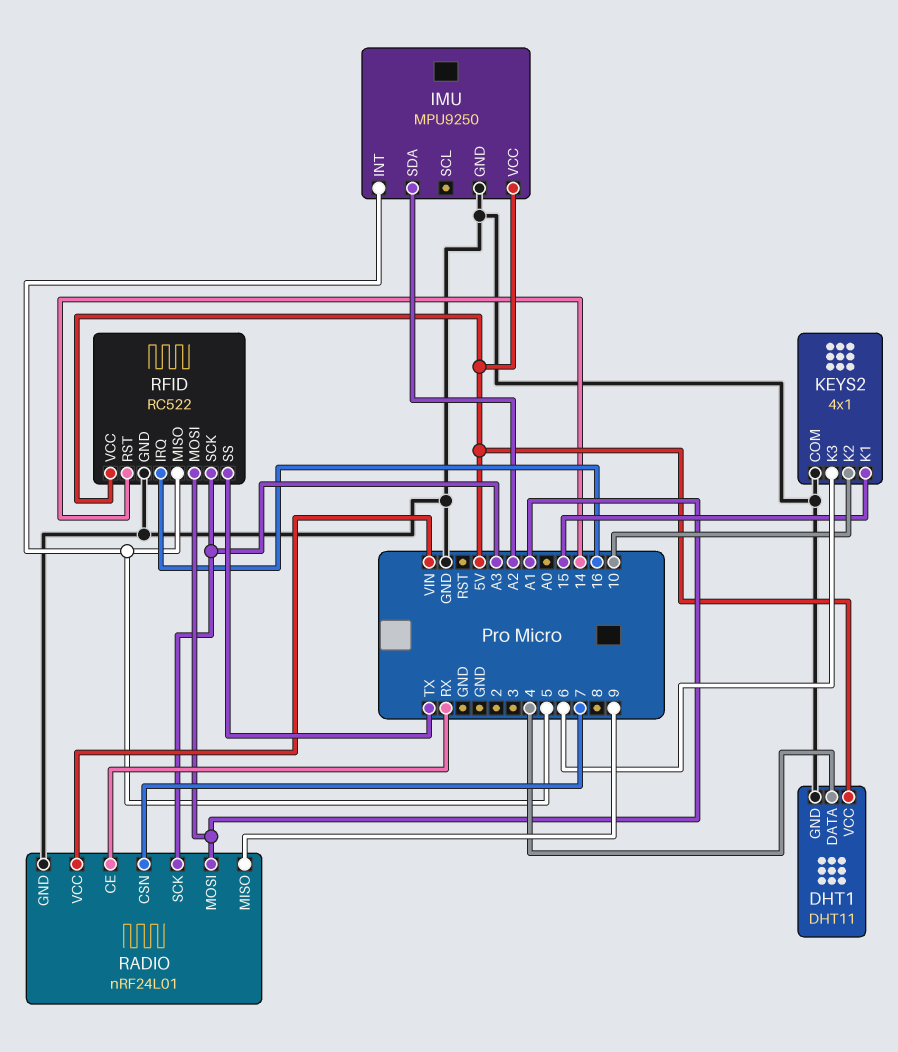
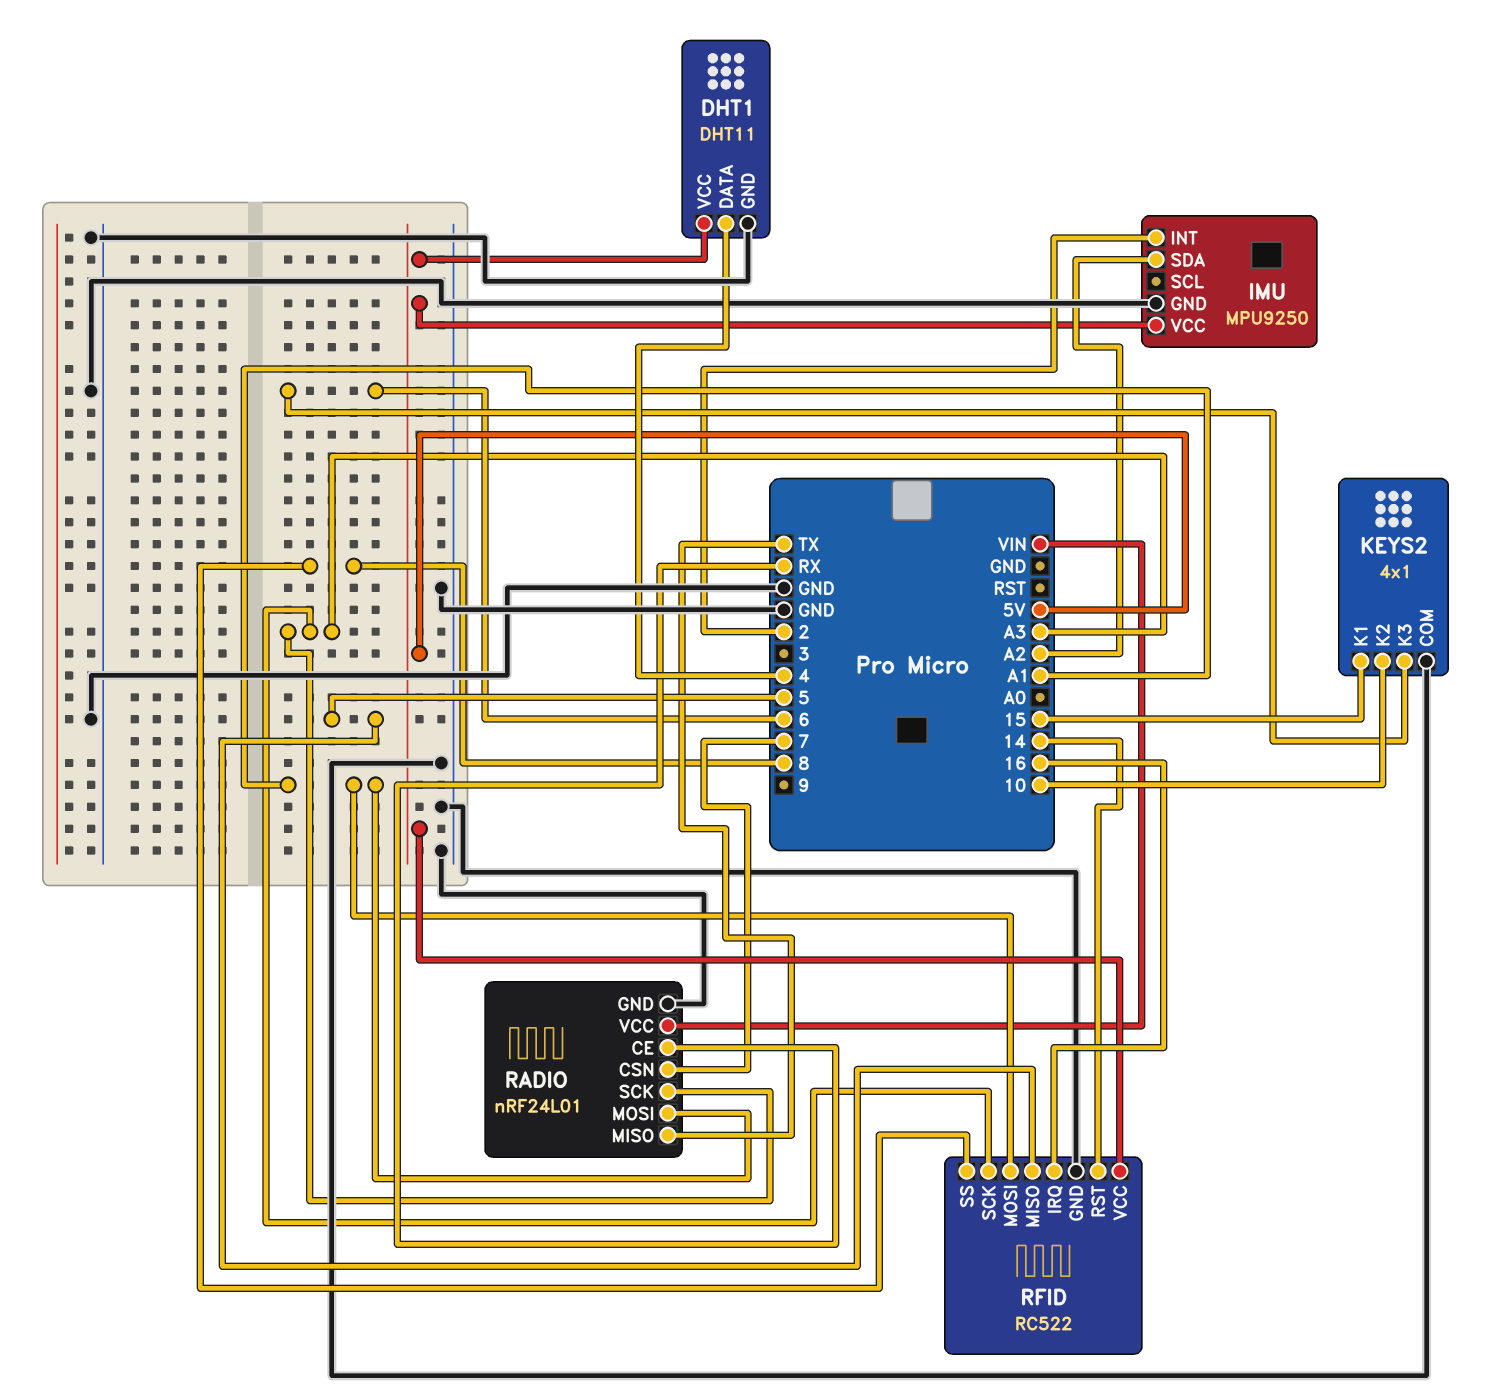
IMU pin INT: 5 -> 2
RADIO pin MISO: 9 -> TX
RFID pin SS: TX -> 8

